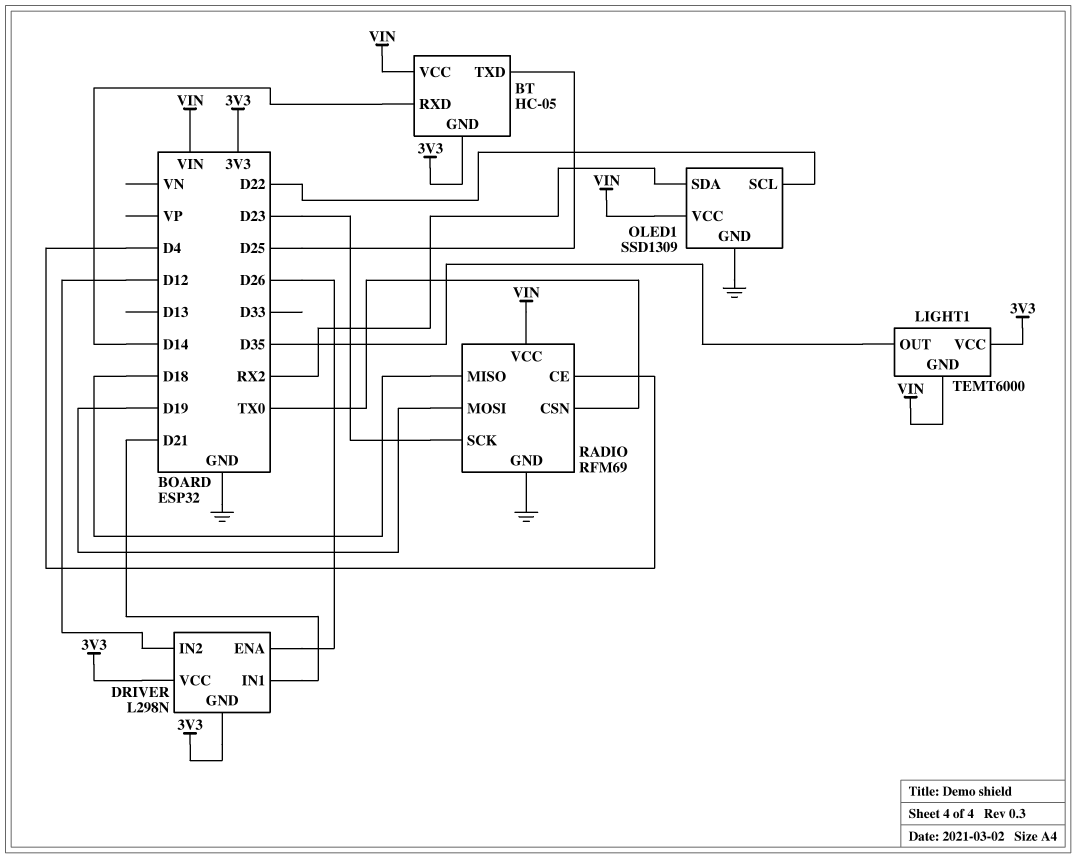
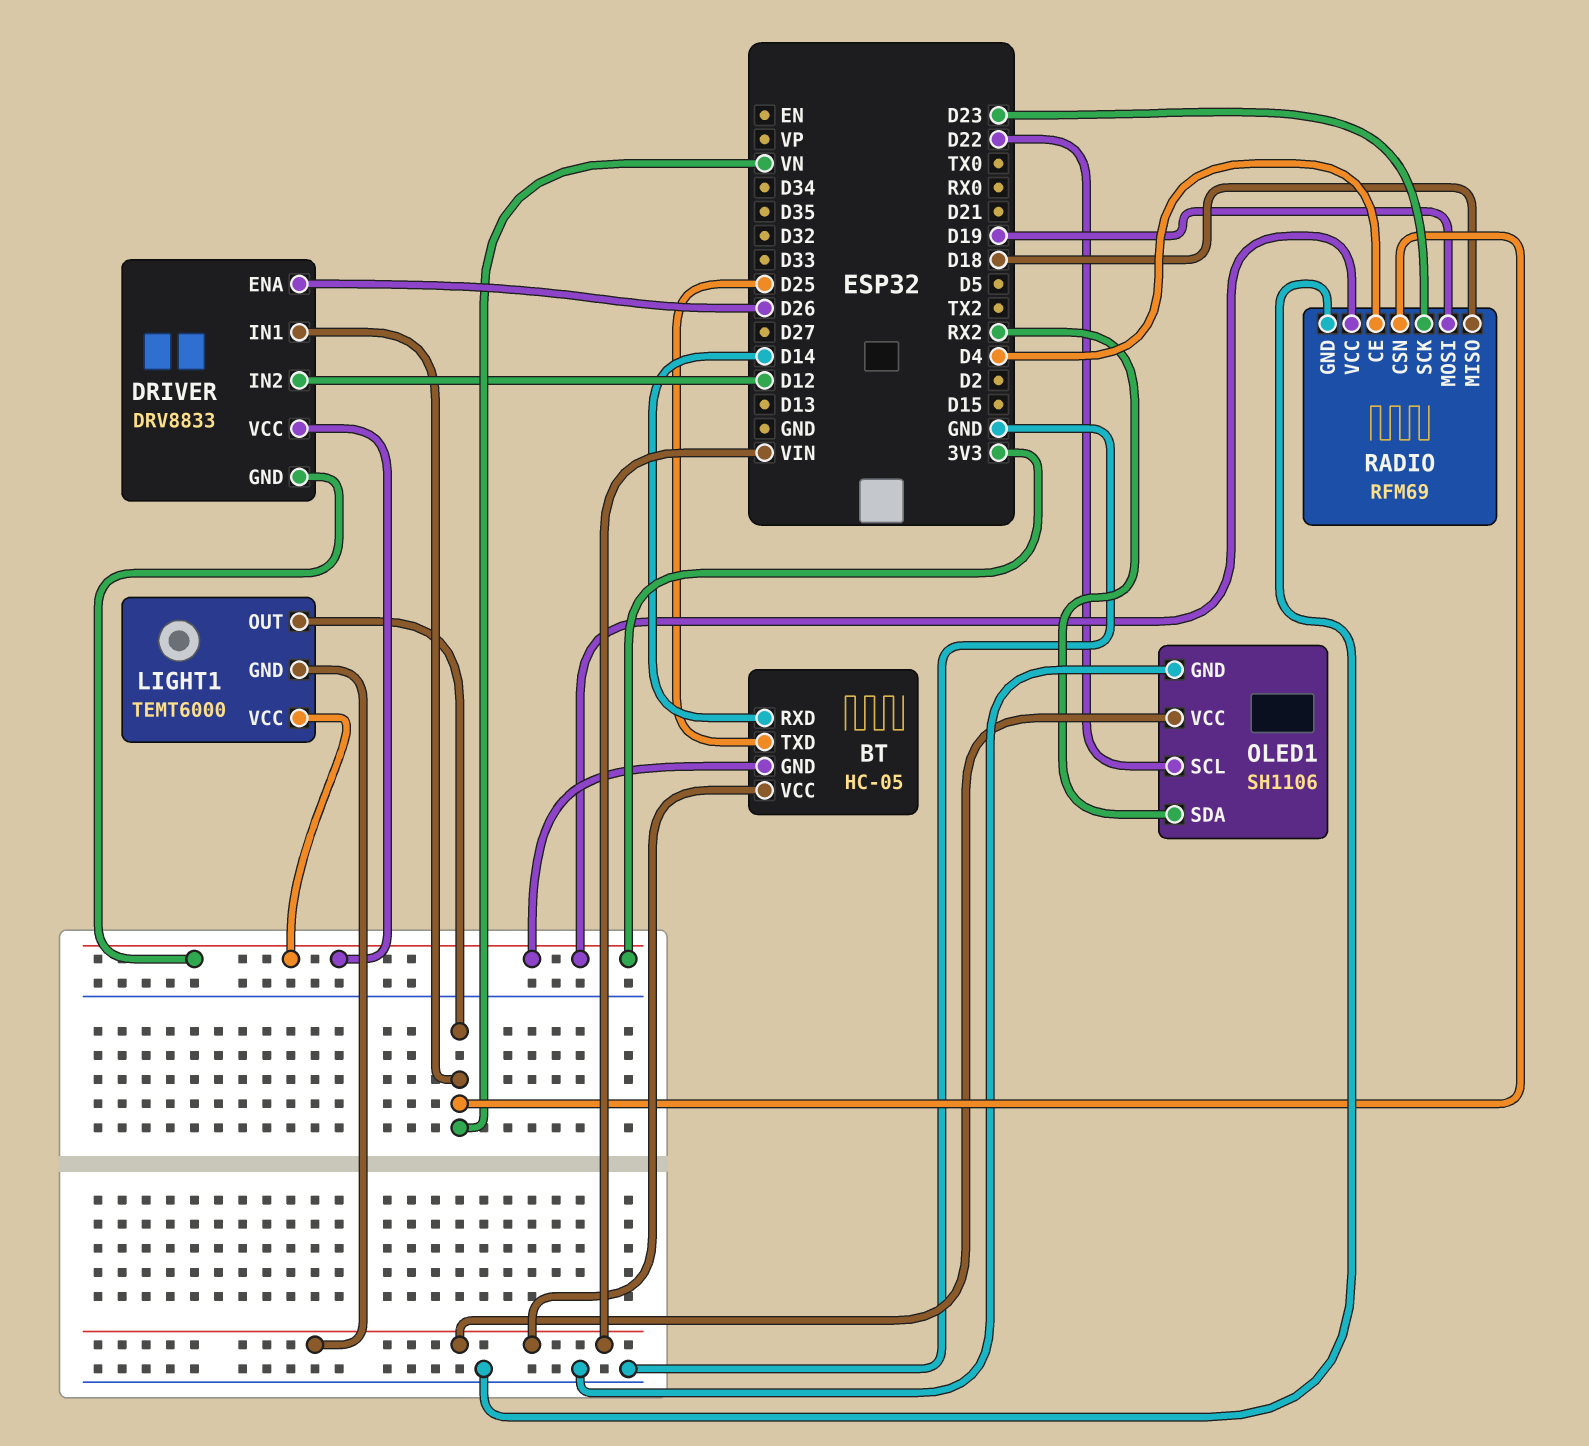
DRIVER: L298N -> DRV8833
DRIVER pin IN1: D21 -> VN
LIGHT1 pin OUT: D35 -> VN
OLED1: SSD1309 -> SH1106
RADIO pin CSN: TX0 -> VN
RADIO pin VCC: VIN -> 3V3

